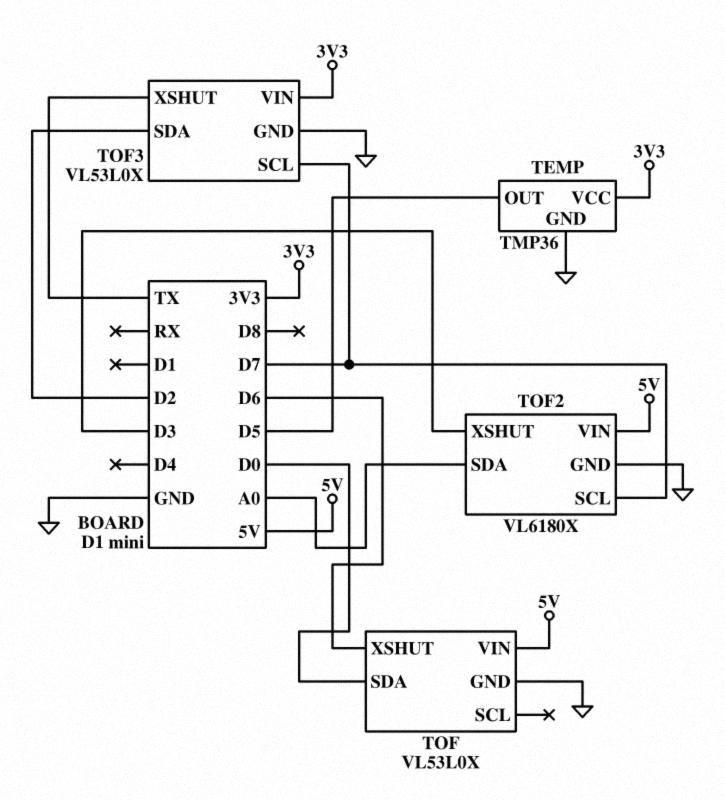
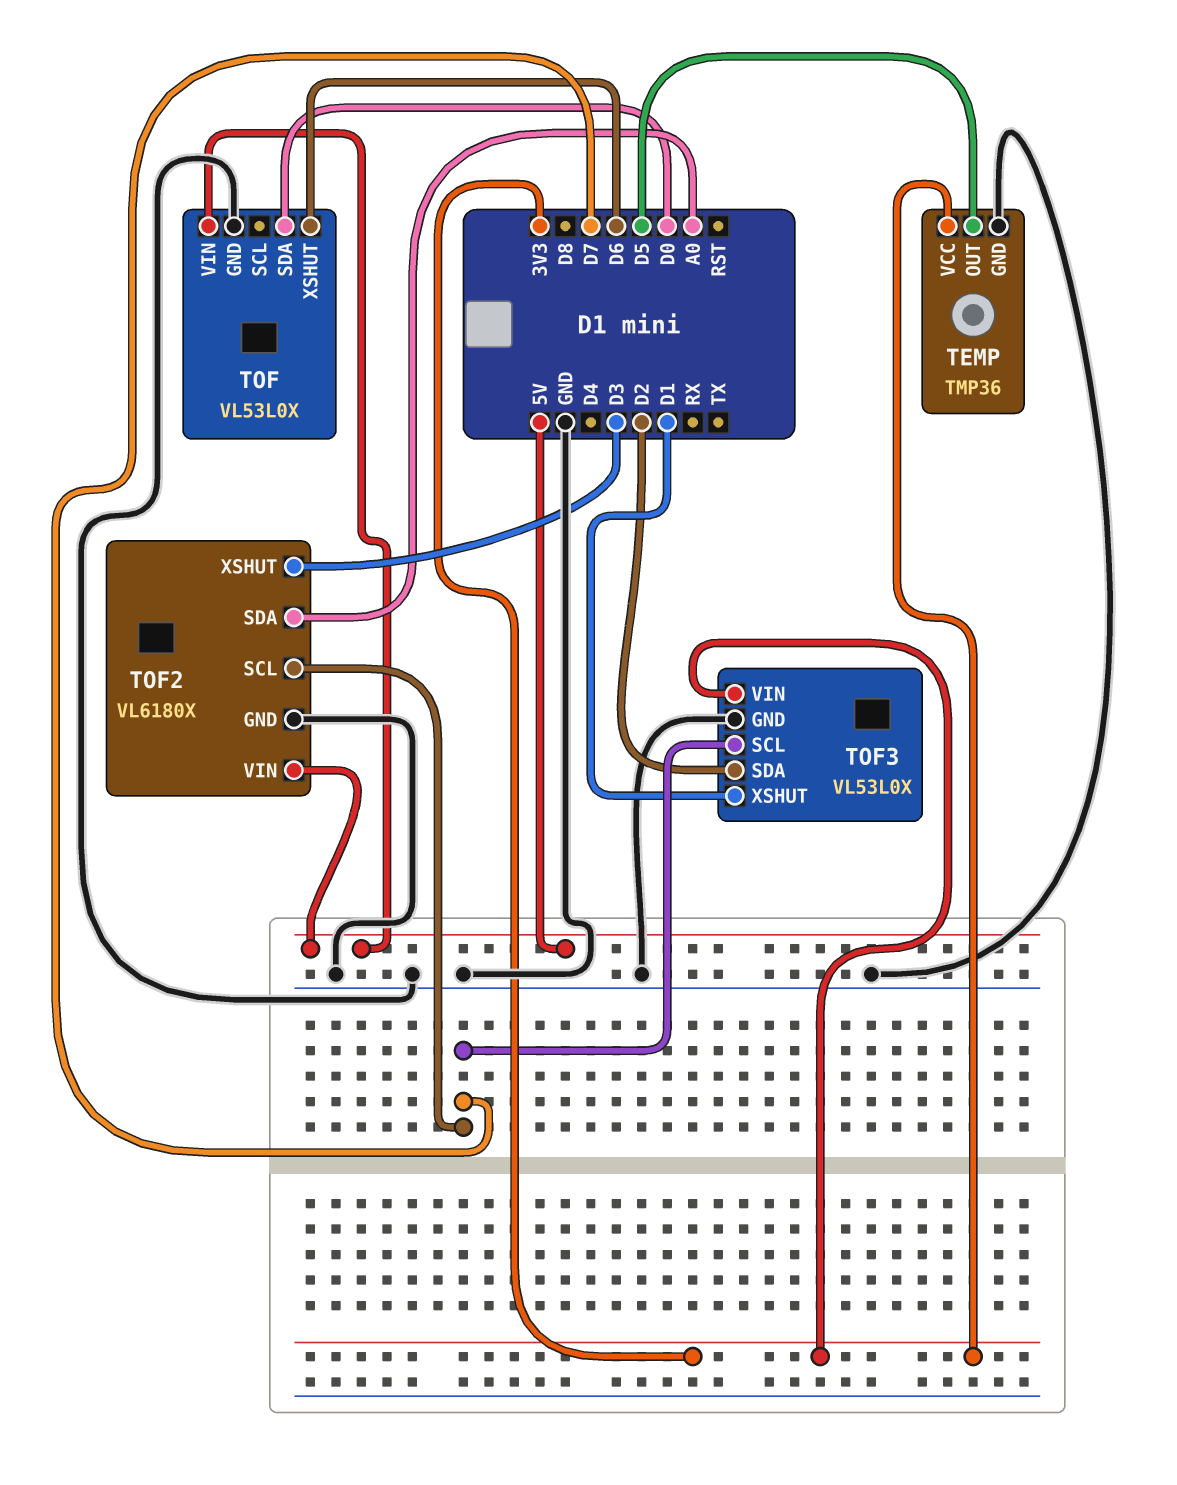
TOF3 pin XSHUT: TX -> D1

